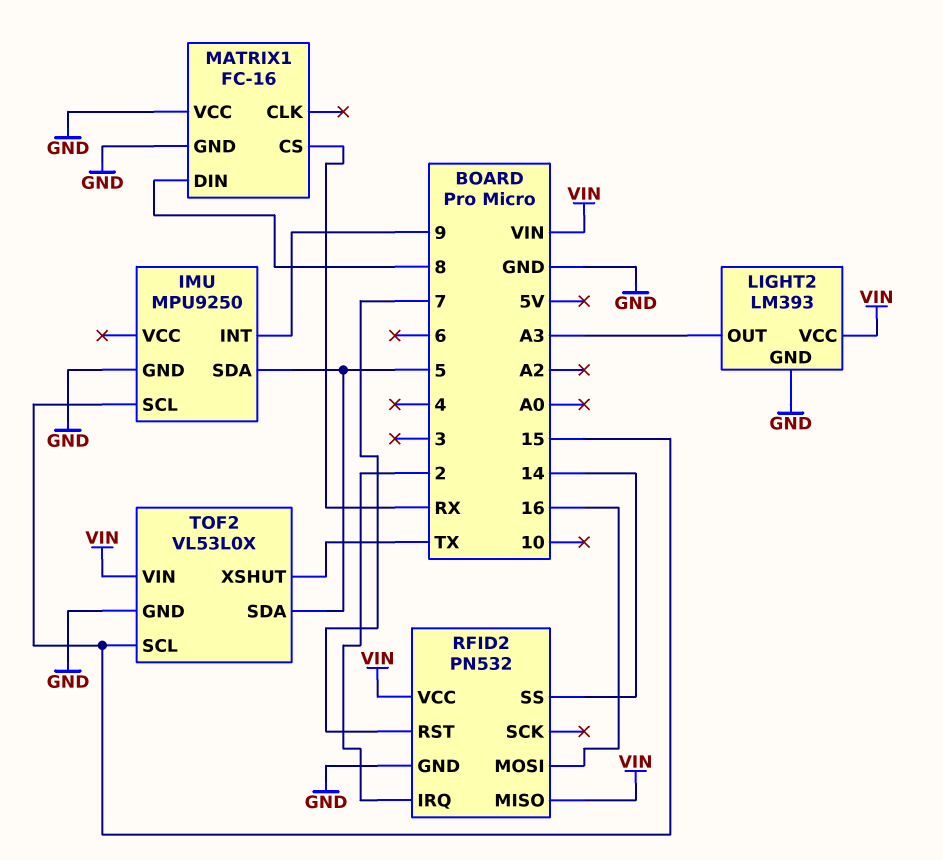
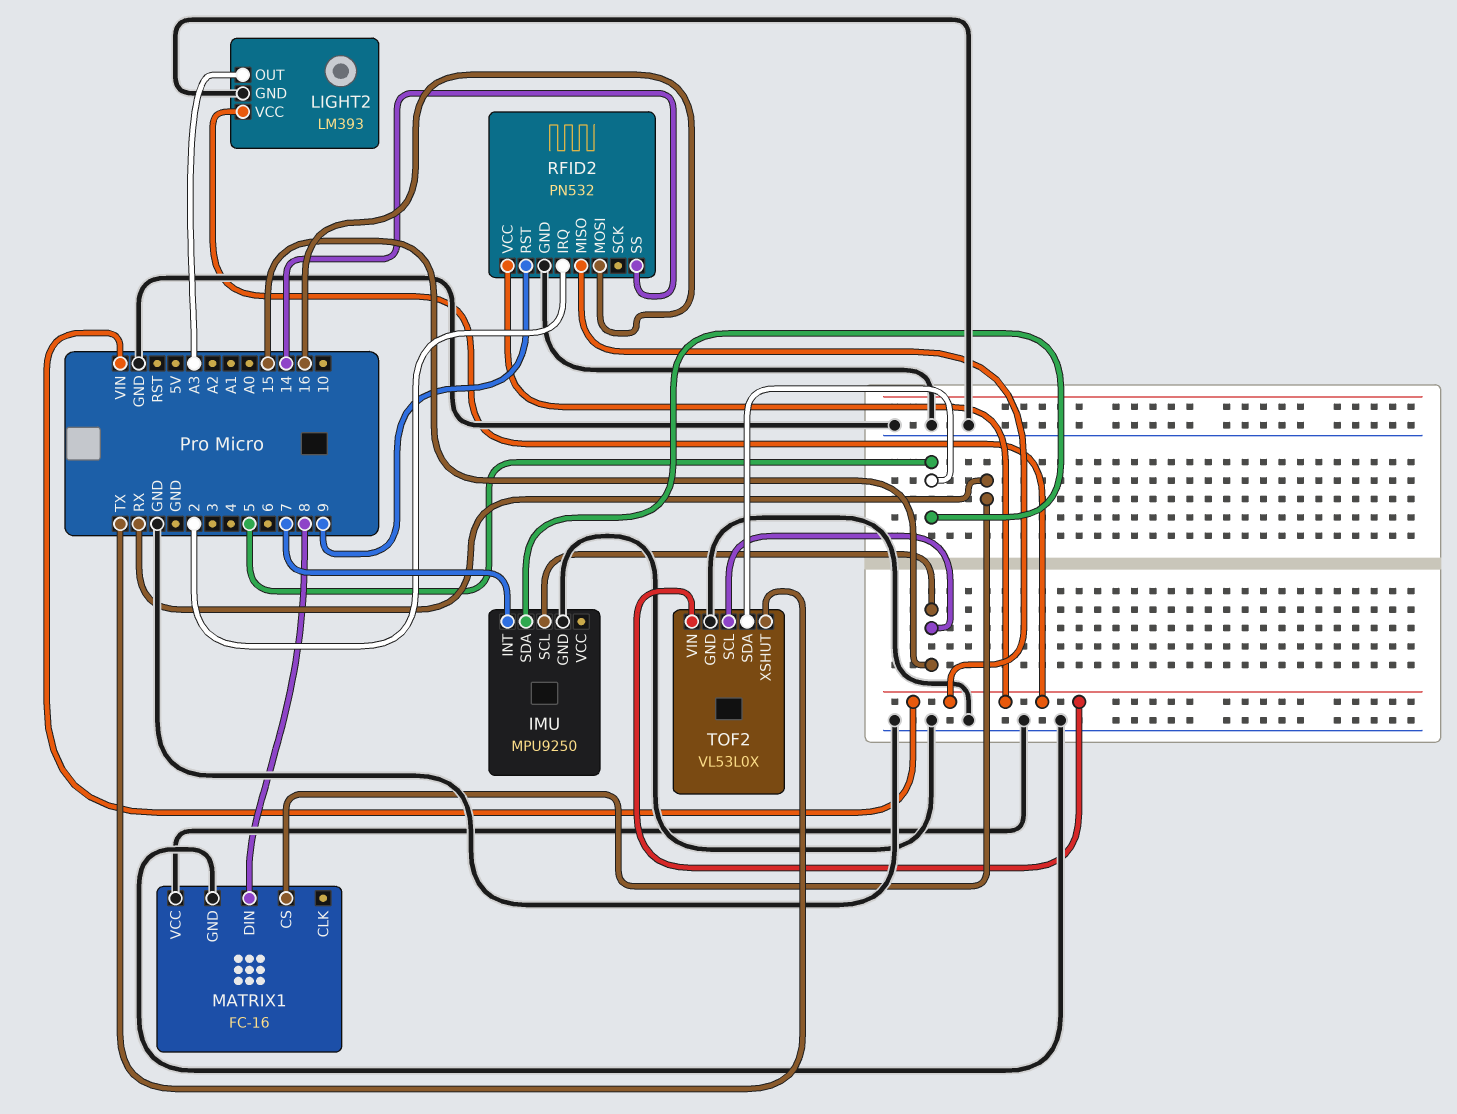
IMU pin INT: 9 -> 7
RFID2 pin RST: 7 -> 9

